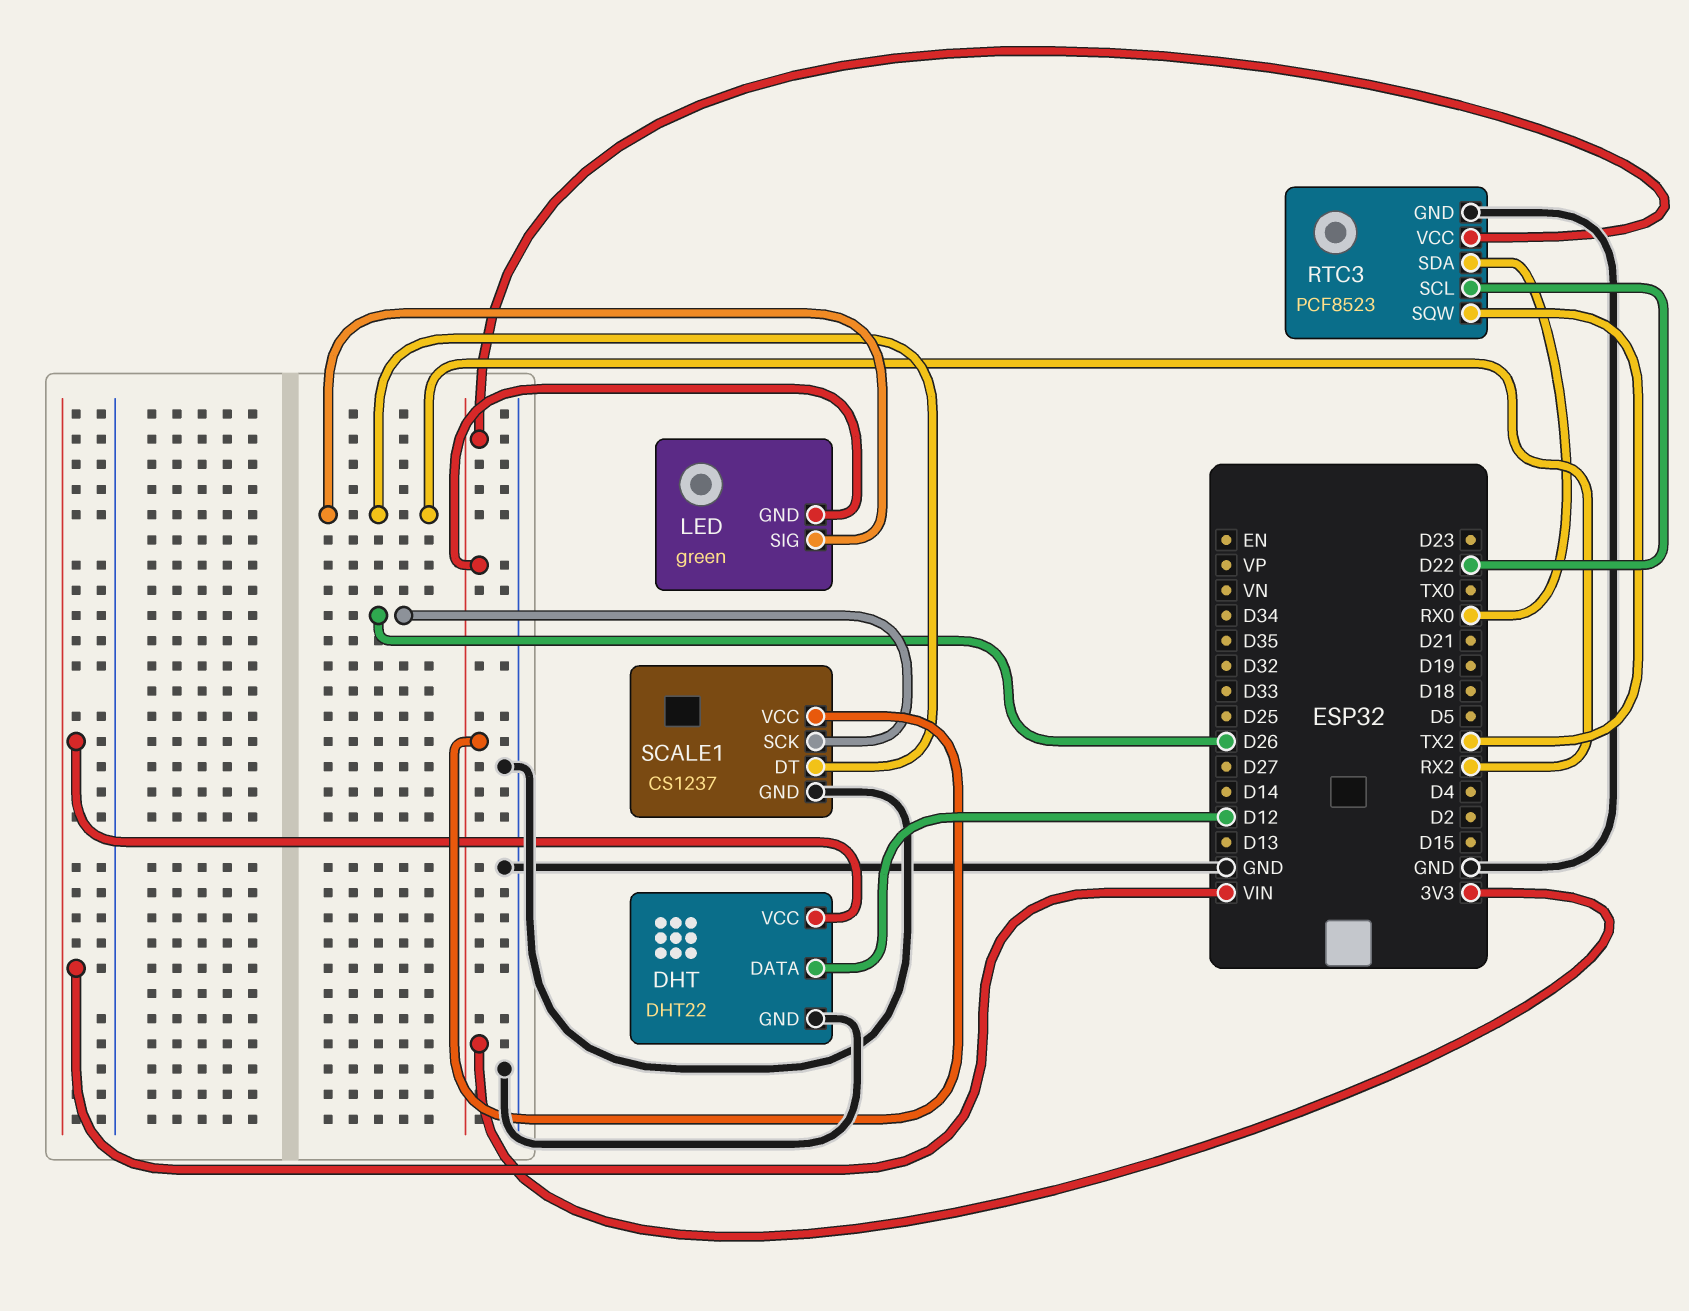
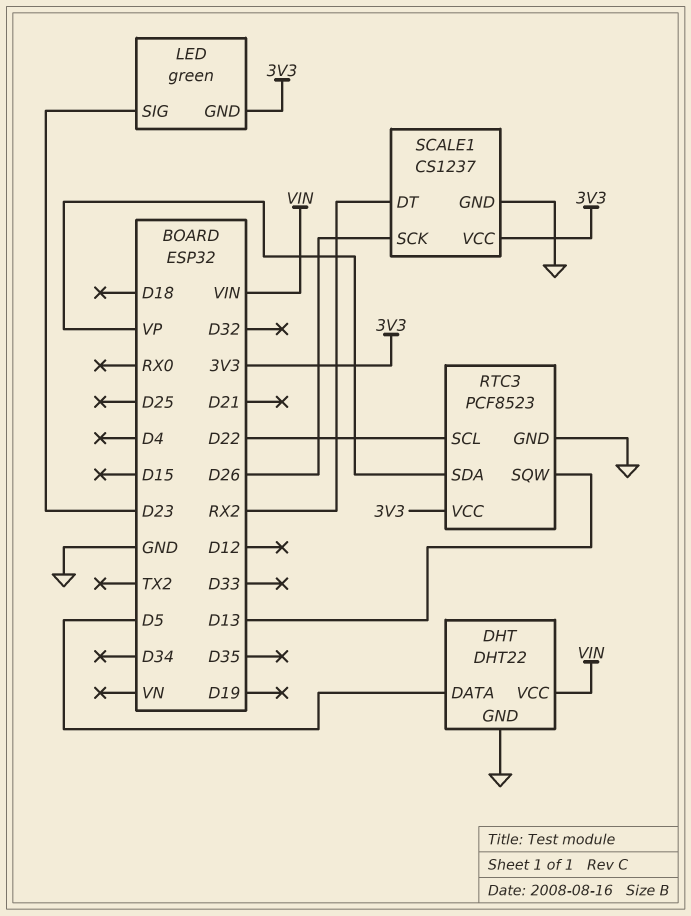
DHT pin DATA: D12 -> D5
LED pin SIG: RX2 -> D23
RTC3 pin SDA: RX0 -> VP
RTC3 pin SQW: TX2 -> D13

